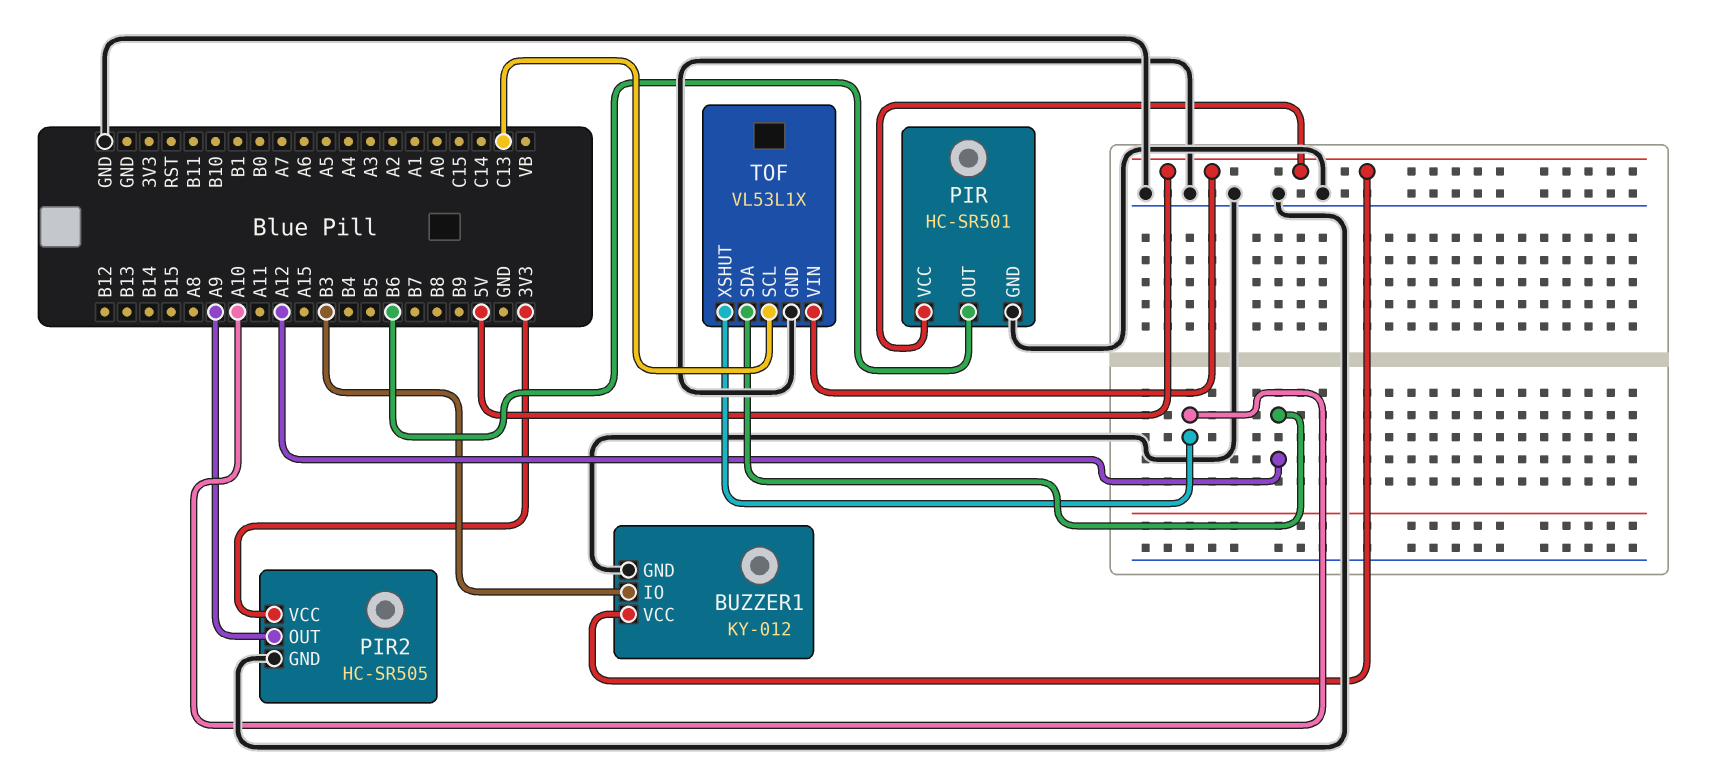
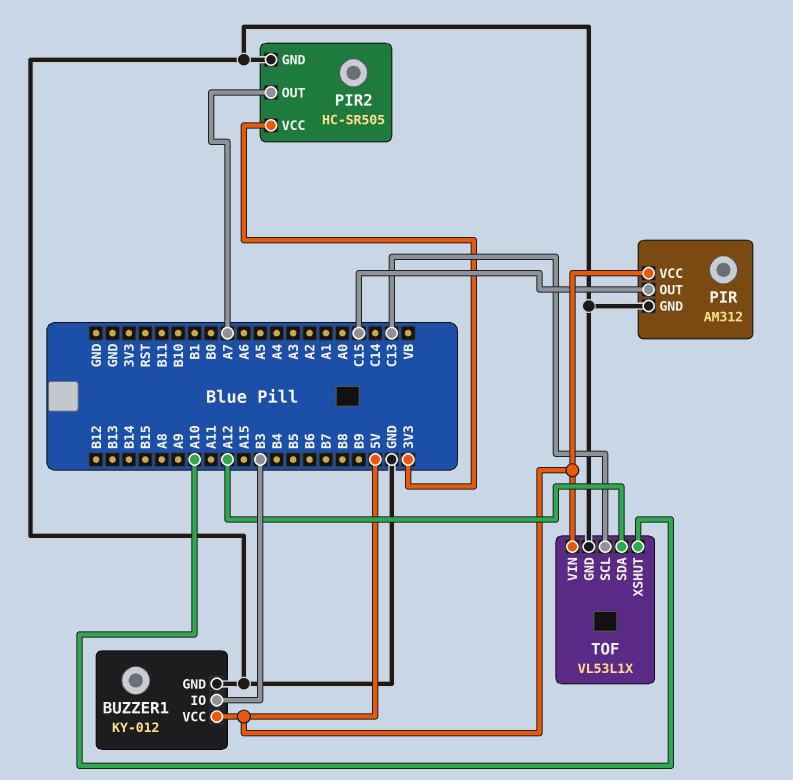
PIR: HC-SR501 -> AM312
PIR pin OUT: B6 -> C15
PIR2 pin OUT: A9 -> A7

